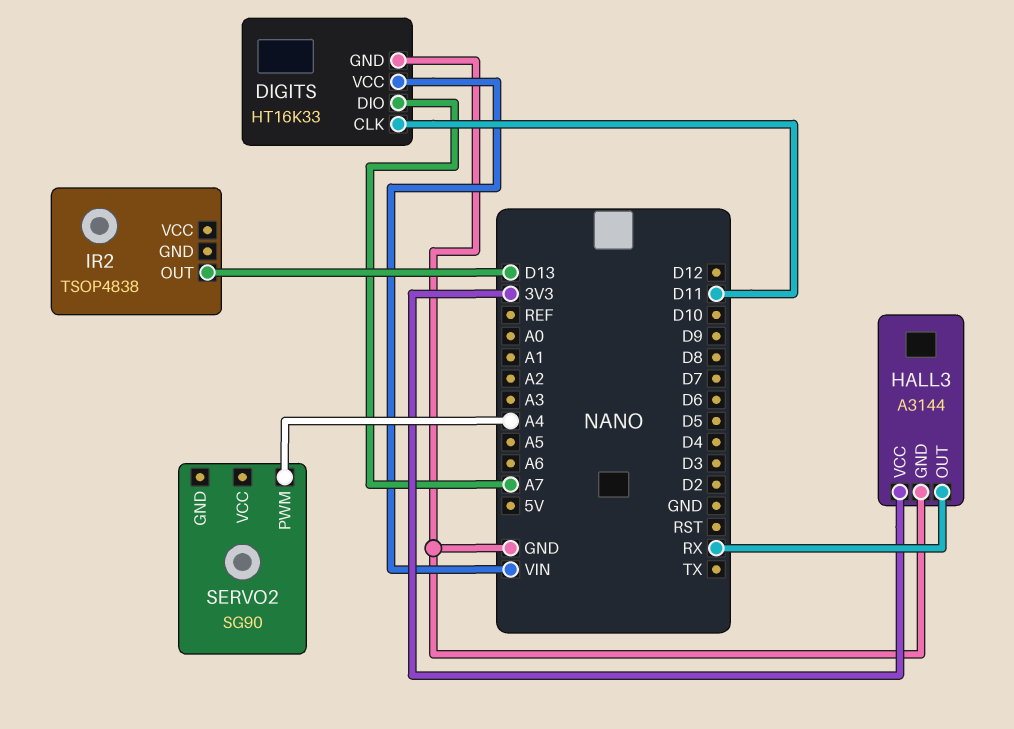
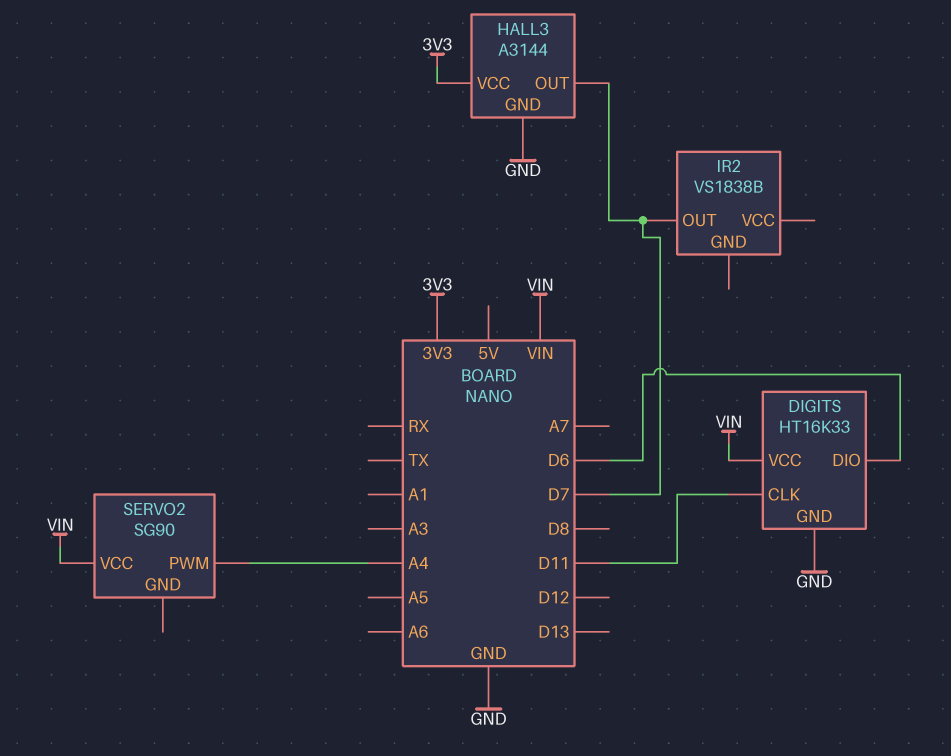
DIGITS pin DIO: A7 -> D6
HALL3 pin OUT: RX -> D7
IR2: TSOP4838 -> VS1838B
IR2 pin OUT: D13 -> D7
SERVO2 pin VCC: none -> VIN

